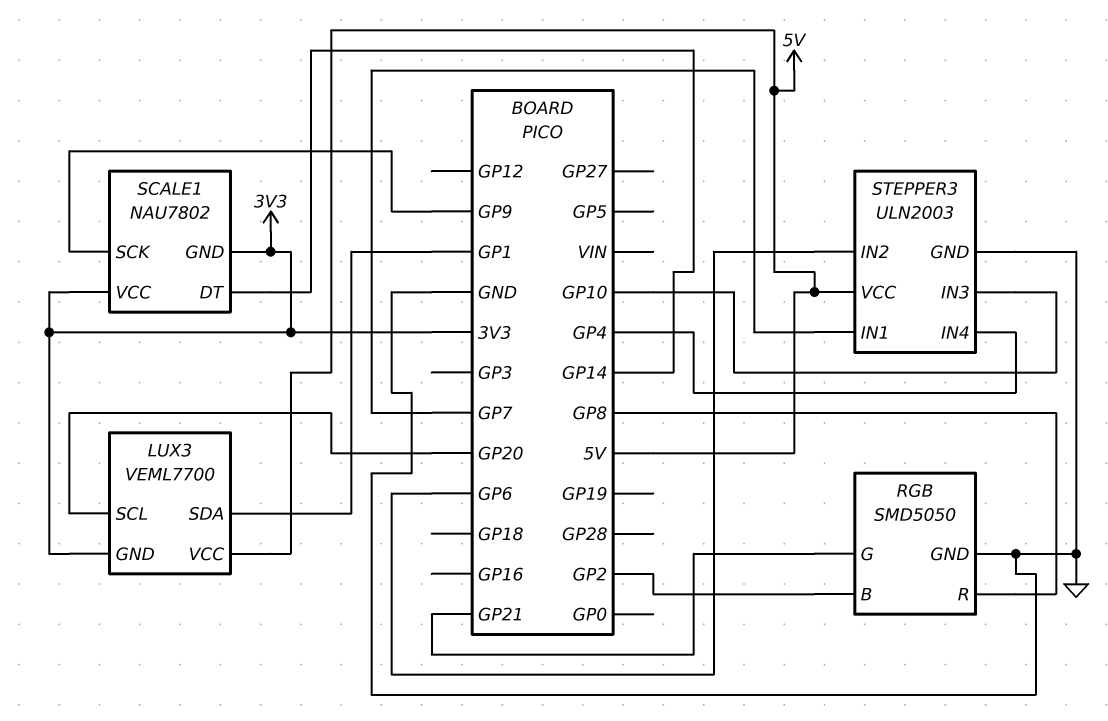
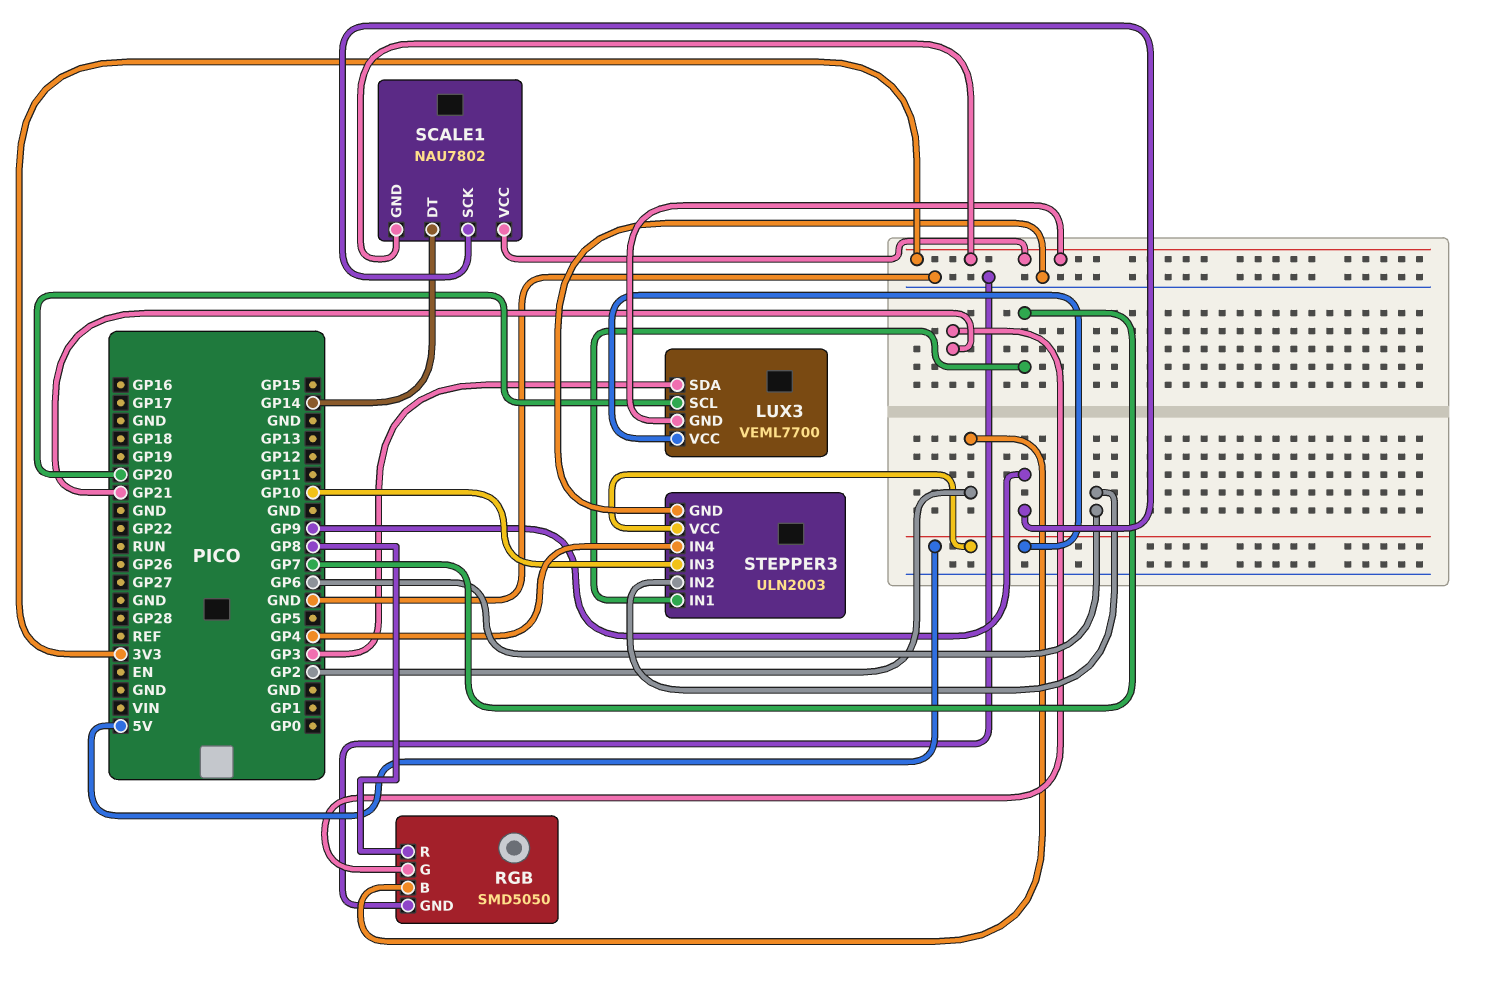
LUX3 pin SDA: GP1 -> GP3

